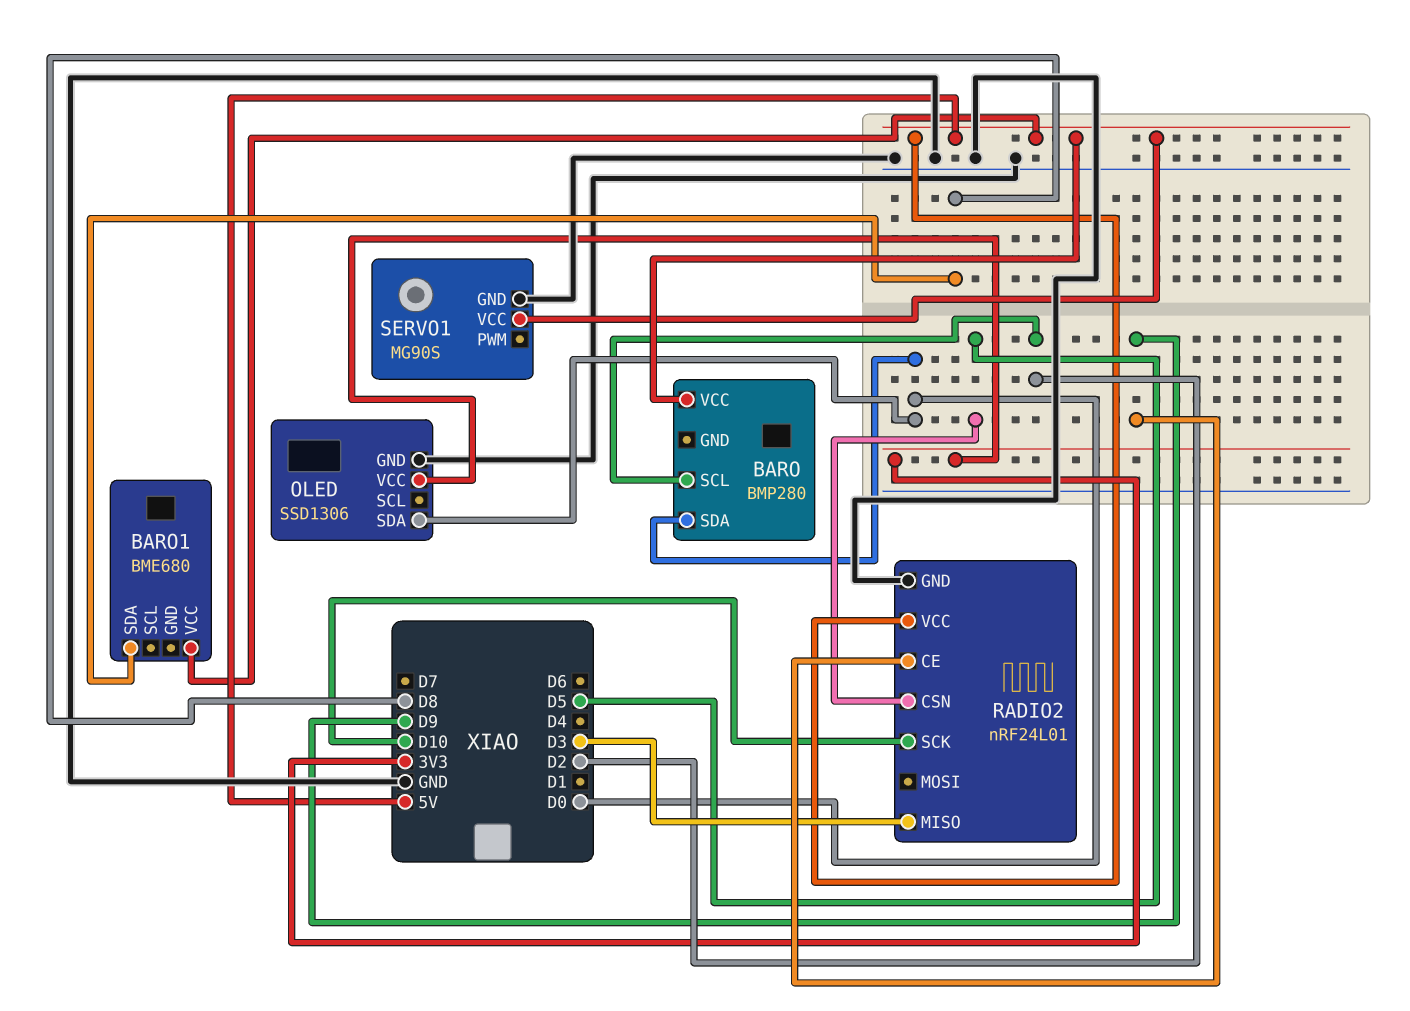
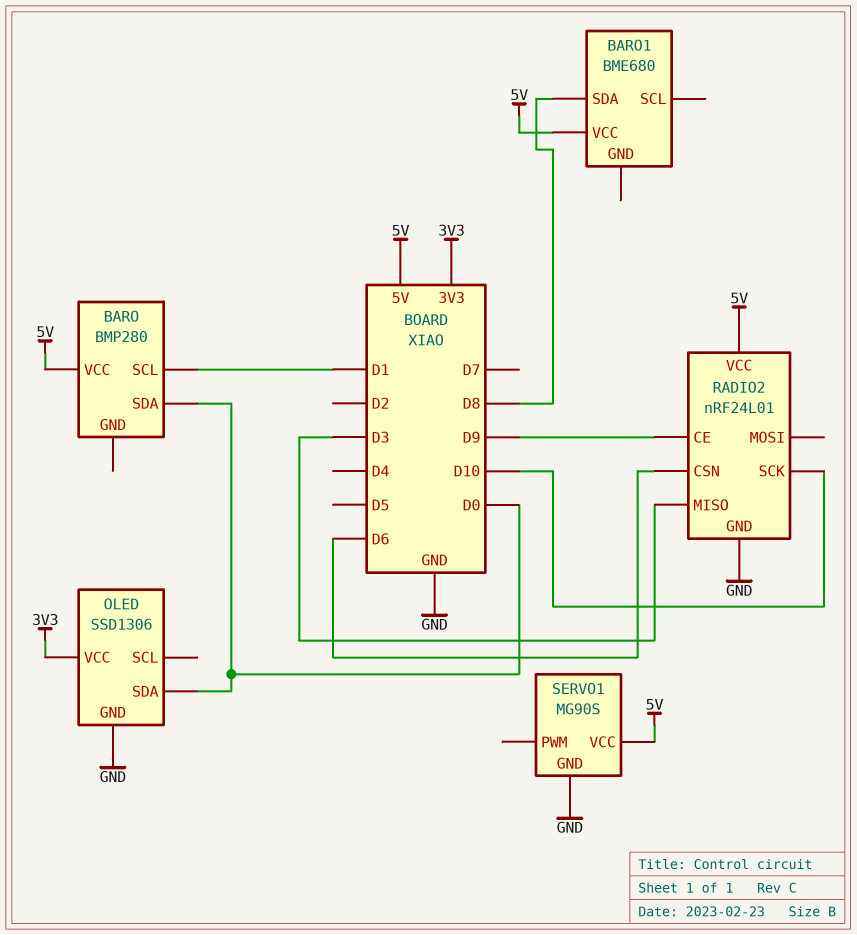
BARO pin SCL: D2 -> D1
RADIO2 pin CSN: D5 -> D6

